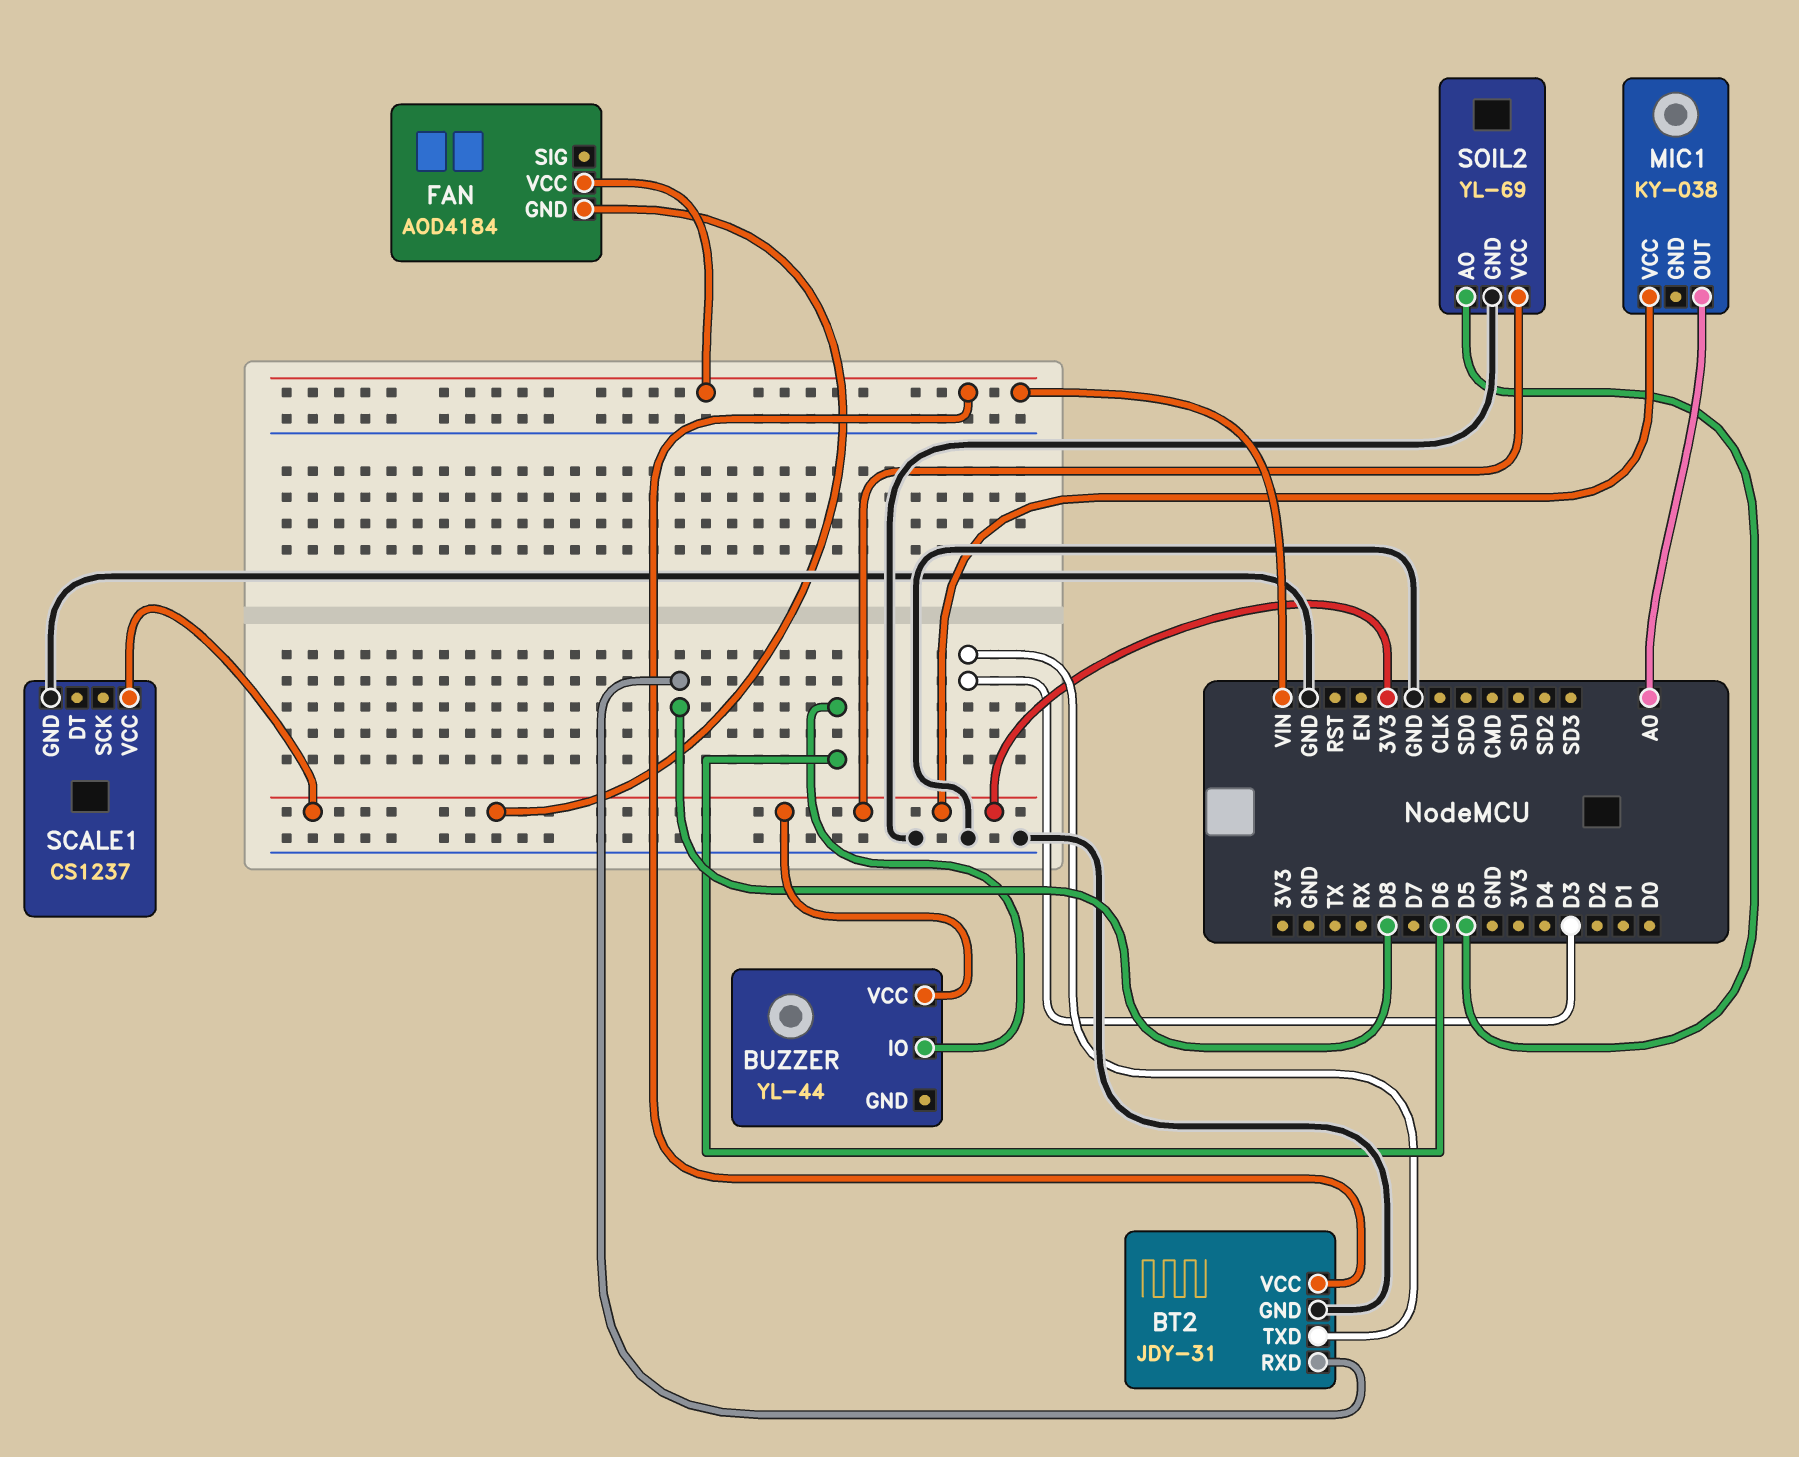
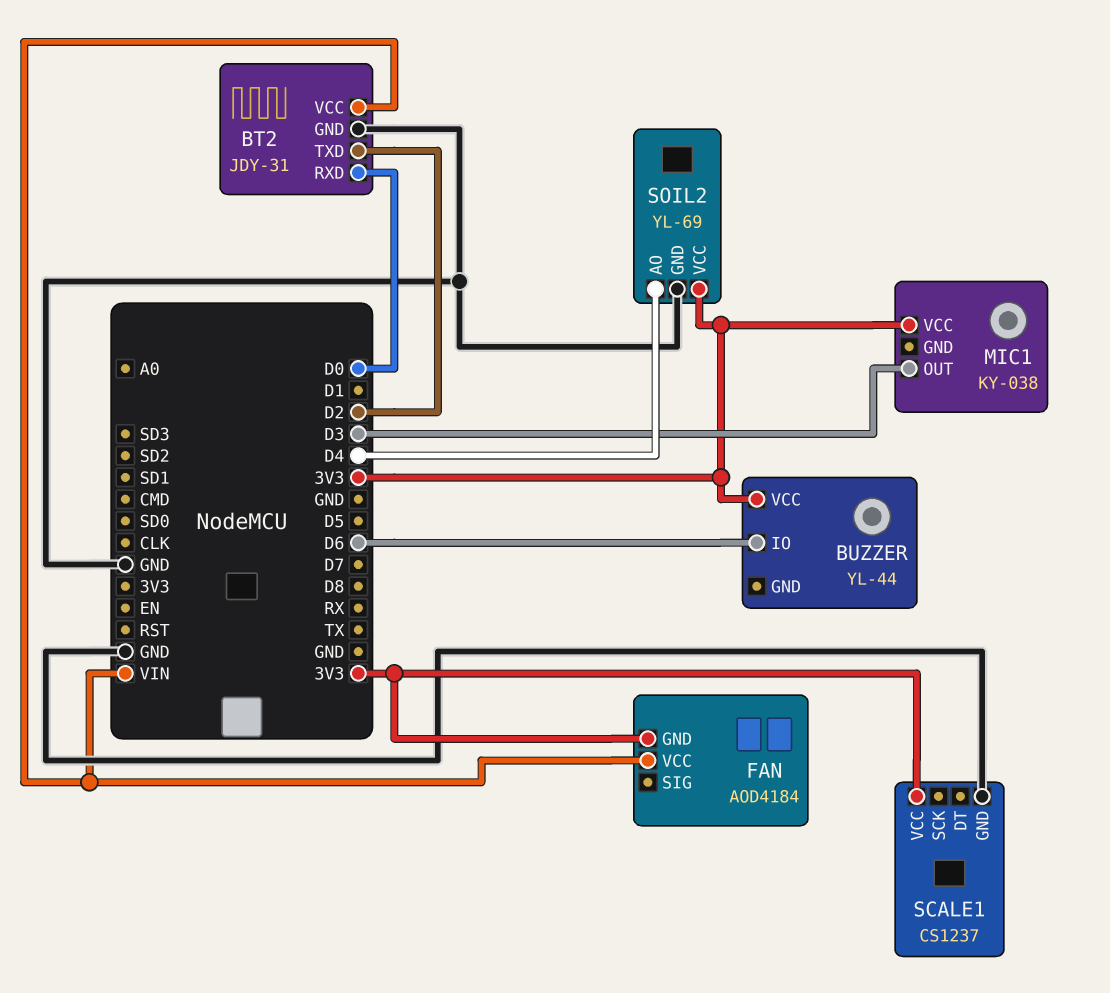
BT2 pin RXD: D8 -> D0
BT2 pin TXD: D3 -> D2
MIC1 pin OUT: A0 -> D3
SOIL2 pin AO: D5 -> D4

